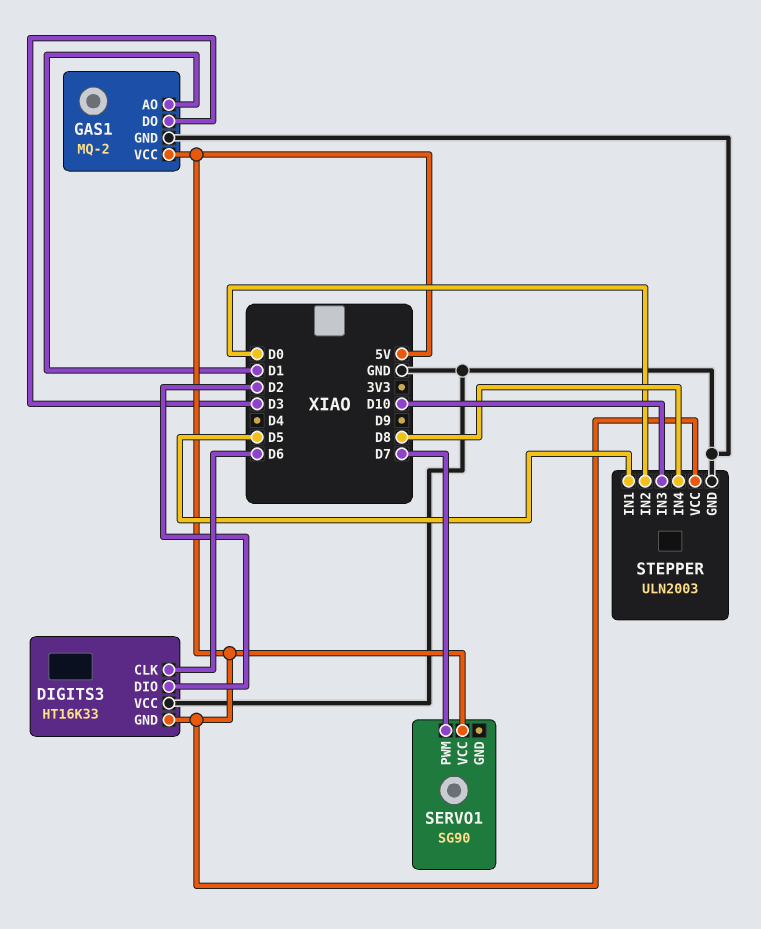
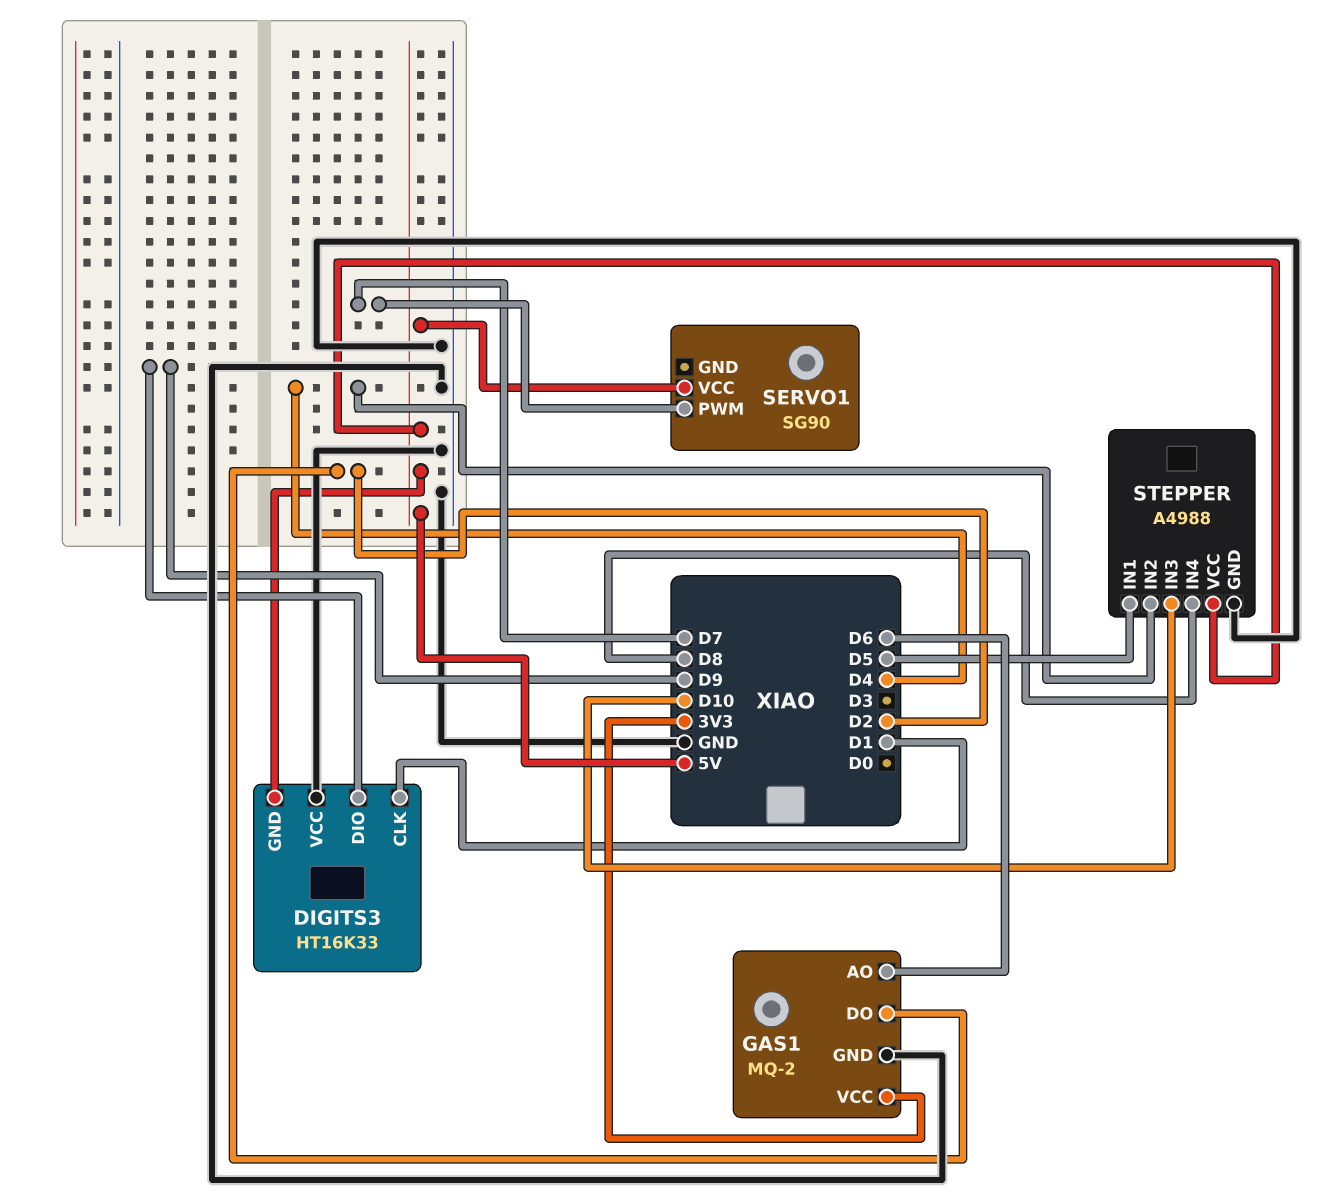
DIGITS3 pin CLK: D6 -> D1
DIGITS3 pin DIO: D2 -> D9
GAS1 pin AO: D1 -> D6
GAS1 pin DO: D3 -> D2
GAS1 pin VCC: 5V -> 3V3
STEPPER: ULN2003 -> A4988
STEPPER pin IN2: D0 -> D4

